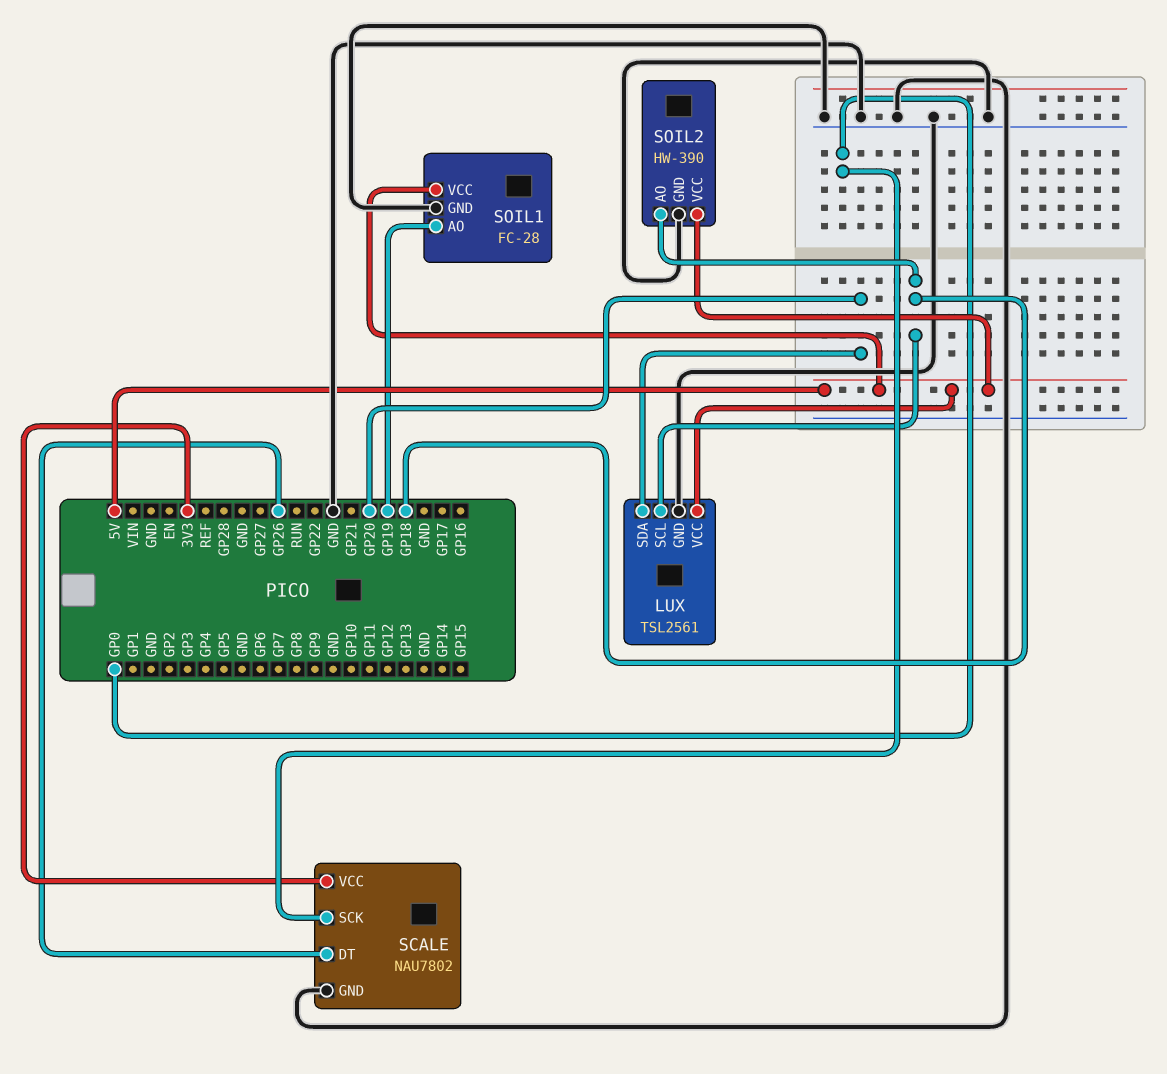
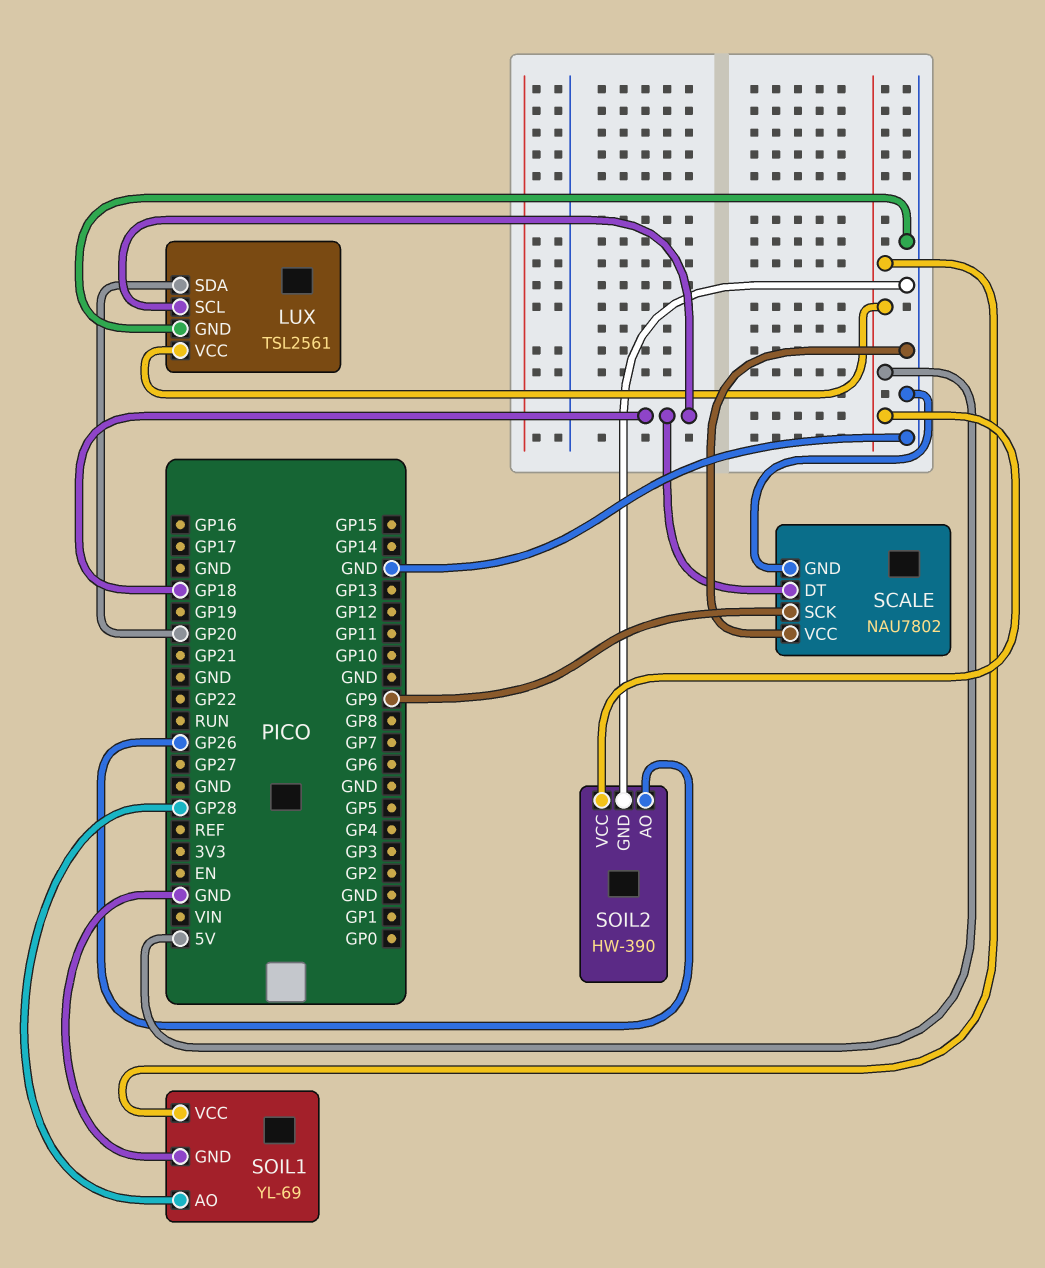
SCALE pin DT: GP26 -> GP18
SCALE pin SCK: GP0 -> GP9
SCALE pin VCC: 3V3 -> GND
SOIL1: FC-28 -> YL-69
SOIL1 pin AO: GP19 -> GP28
SOIL2 pin AO: GP18 -> GP26

